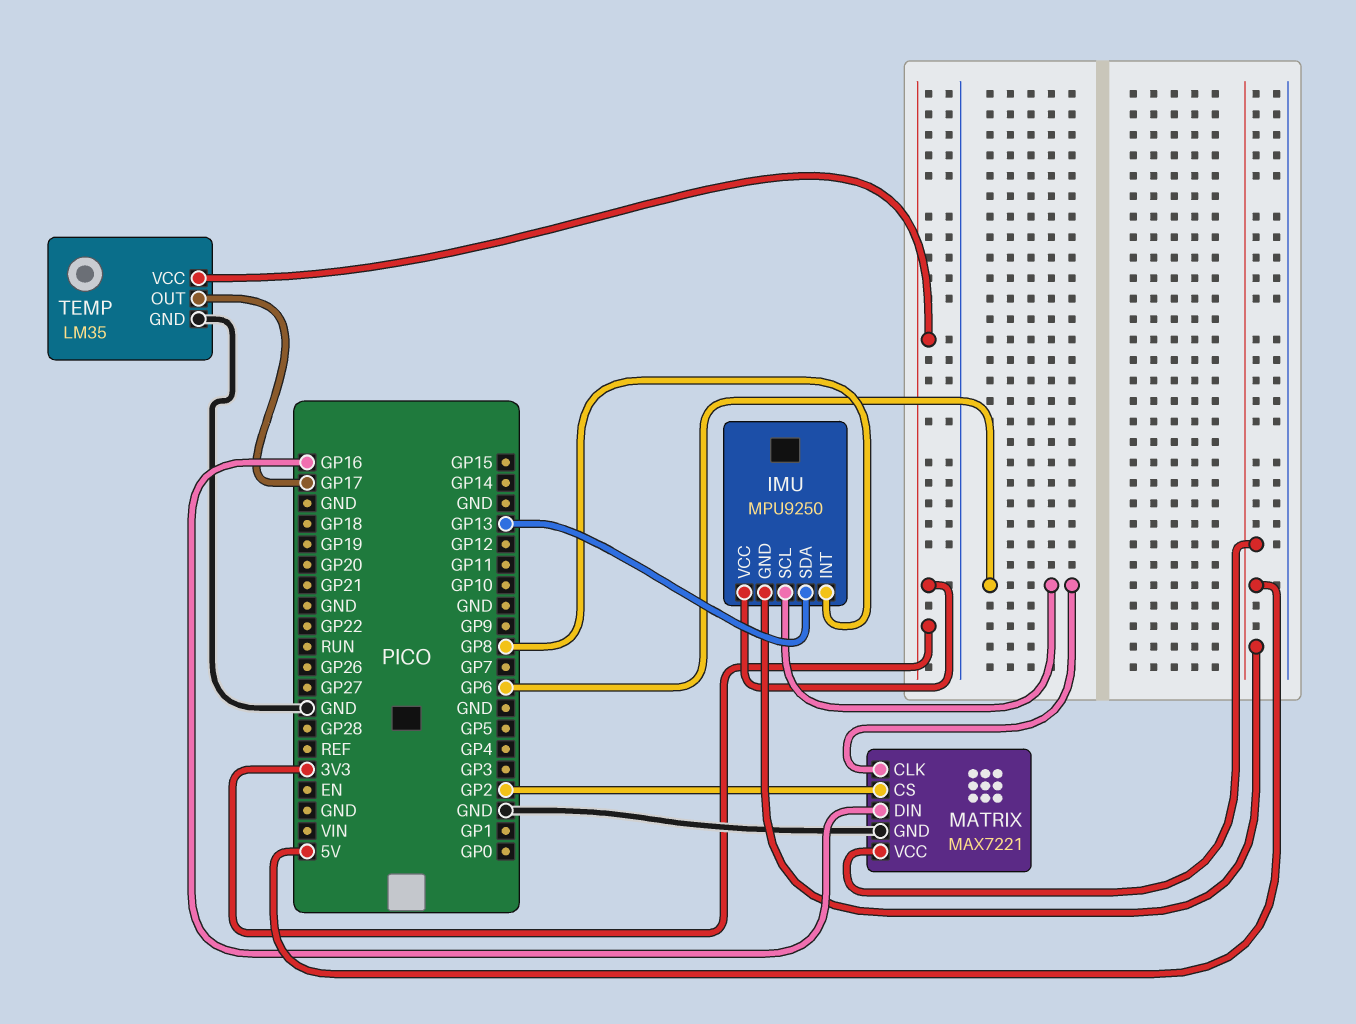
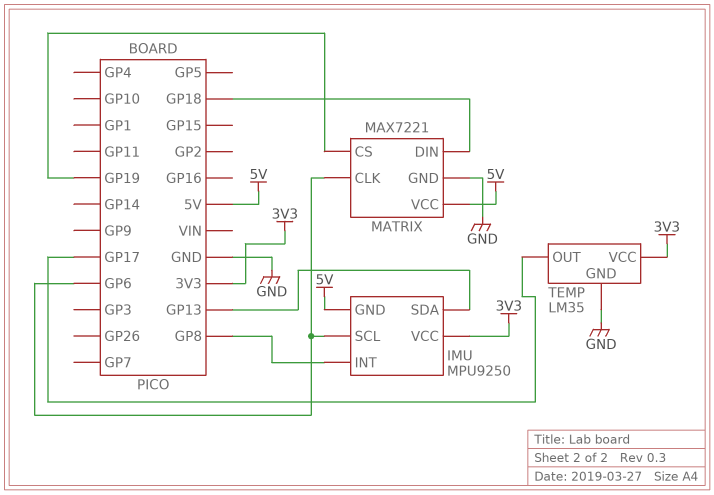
MATRIX pin CS: GP2 -> GP19
MATRIX pin DIN: GP16 -> GP18

